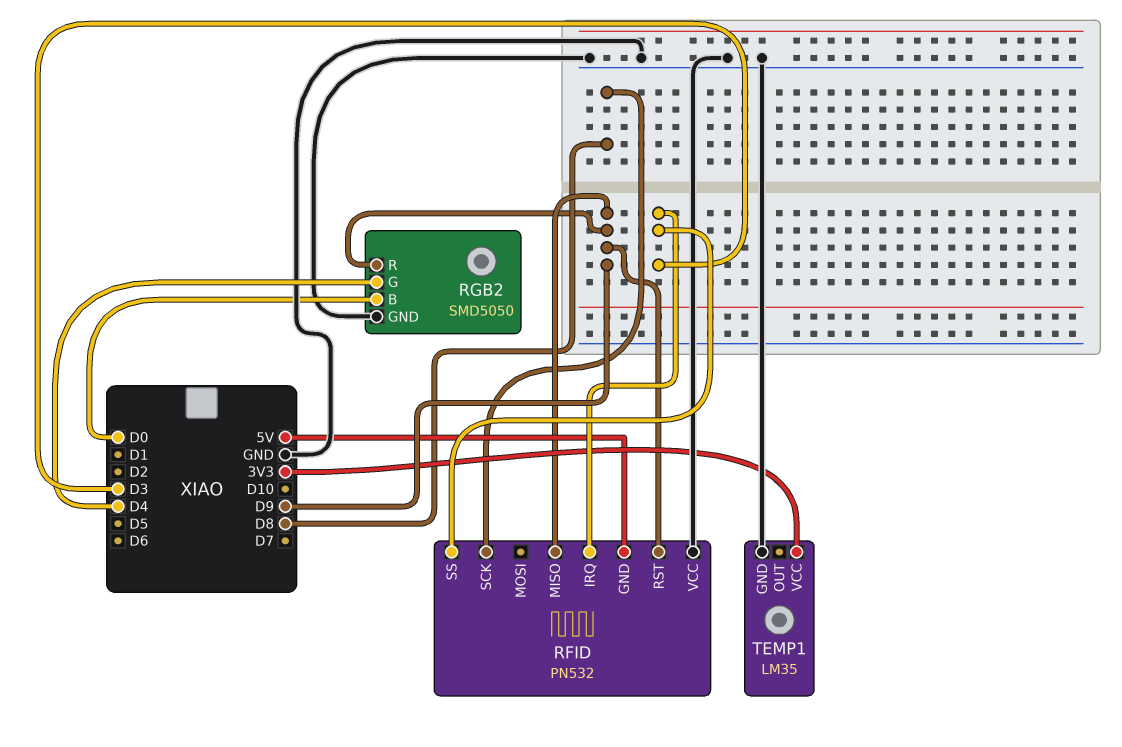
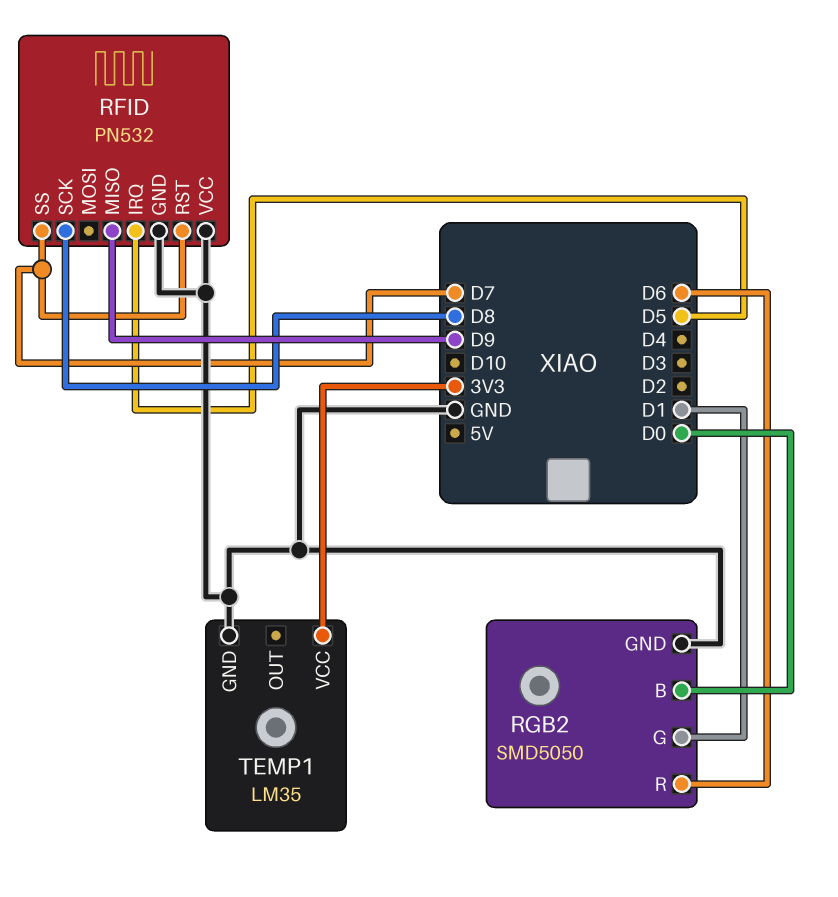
RFID pin GND: 5V -> GND
RFID pin IRQ: D3 -> D5
RFID pin RST: D9 -> D7
RFID pin SS: D3 -> D7
RGB2 pin G: D4 -> D1
RGB2 pin R: D9 -> D6

